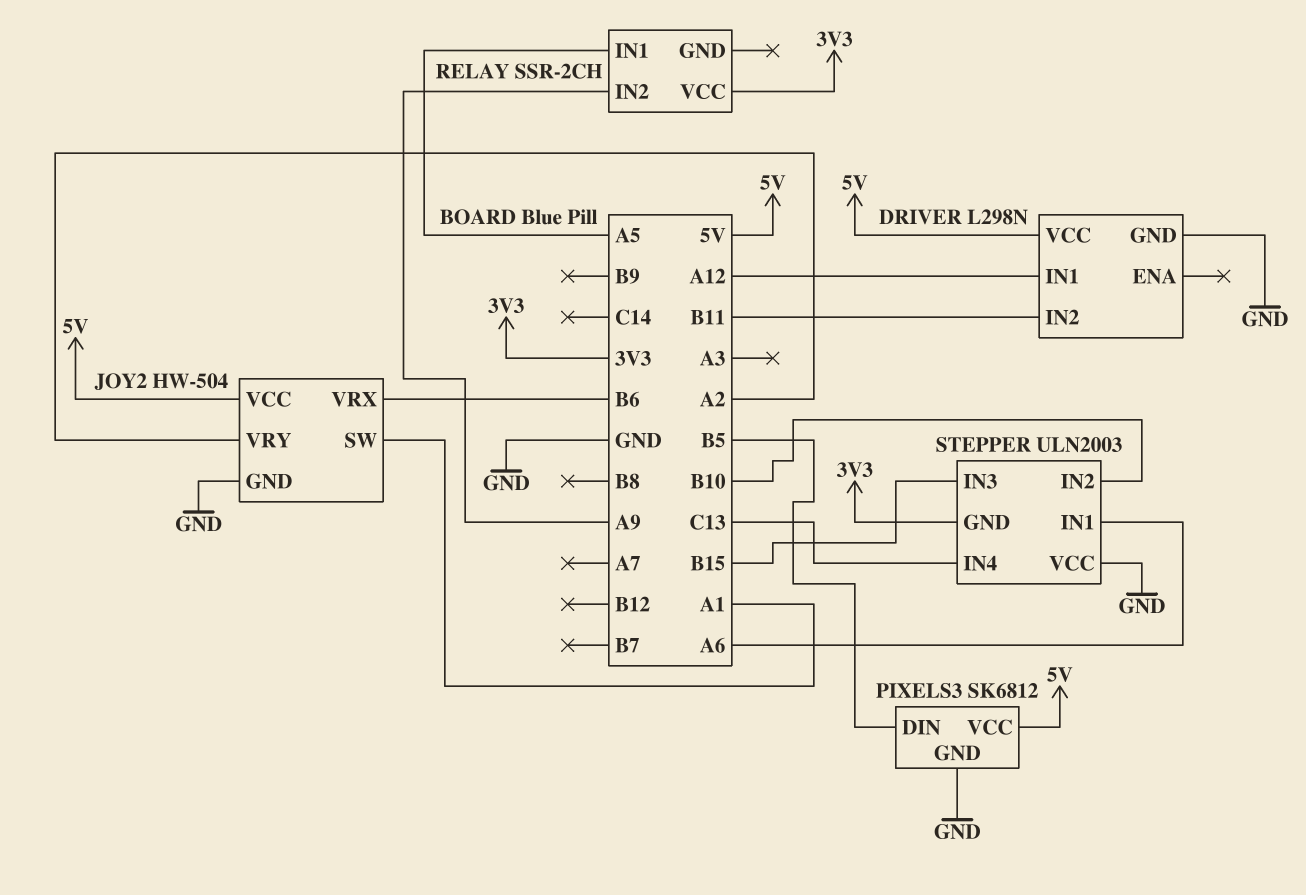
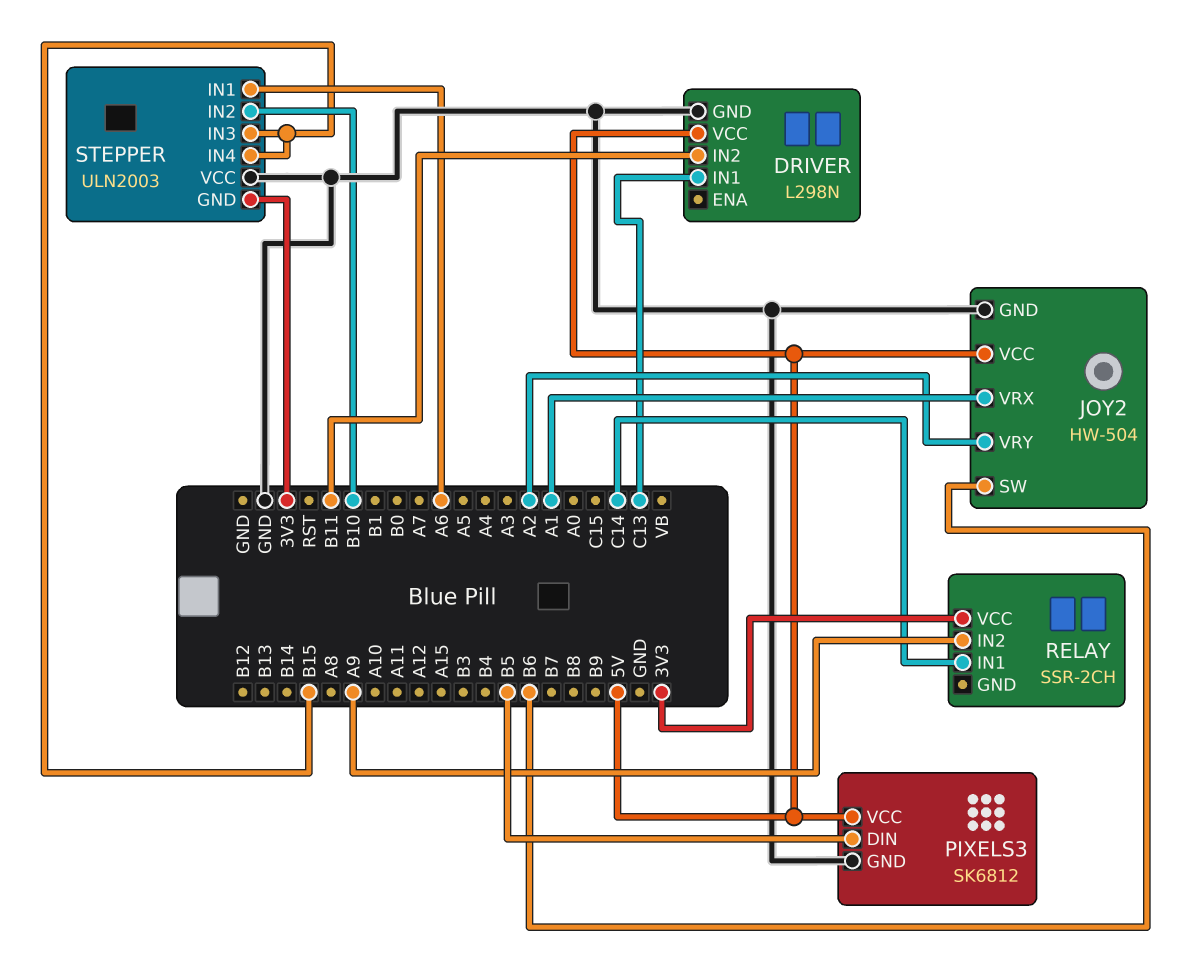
DRIVER pin IN1: A12 -> C13
JOY2 pin SW: A1 -> B6
JOY2 pin VRX: B6 -> A1
RELAY pin IN1: A5 -> C14
STEPPER pin IN4: C13 -> B15

